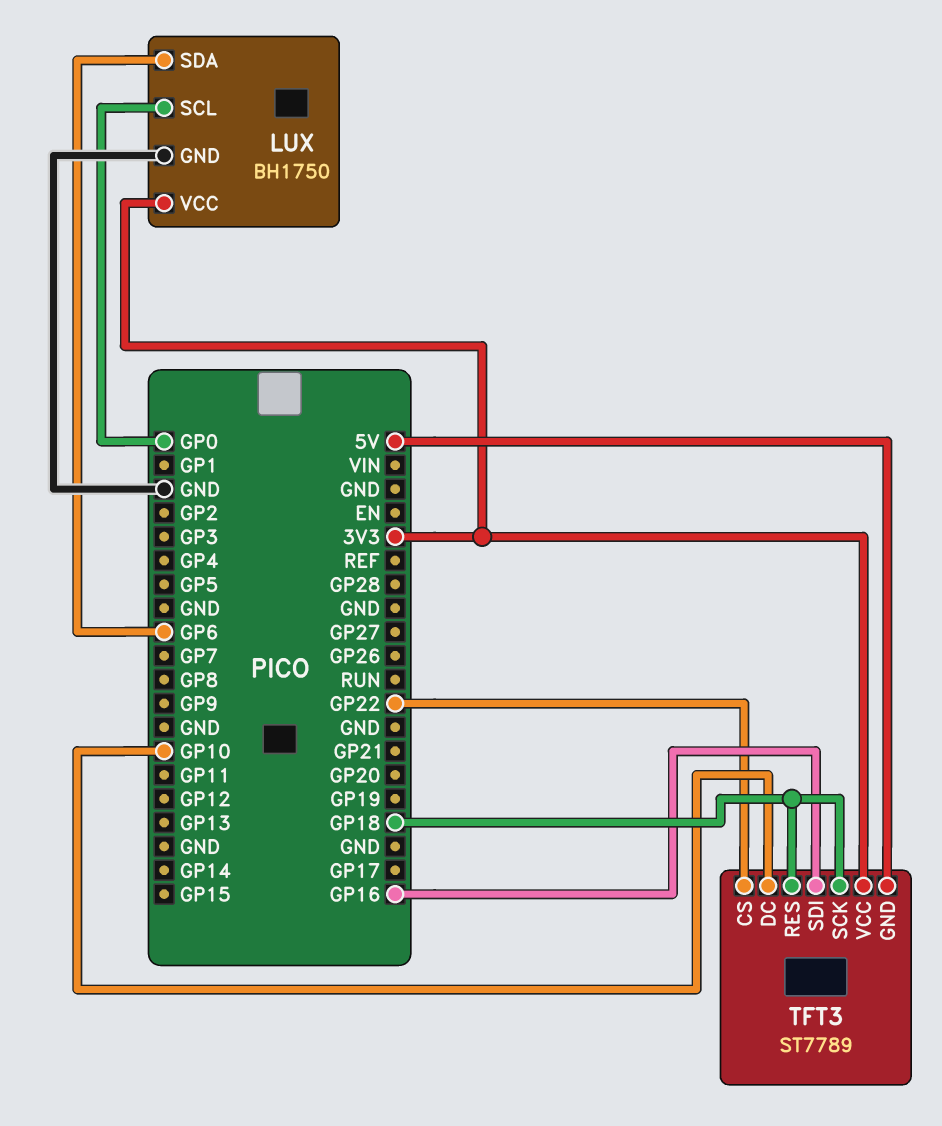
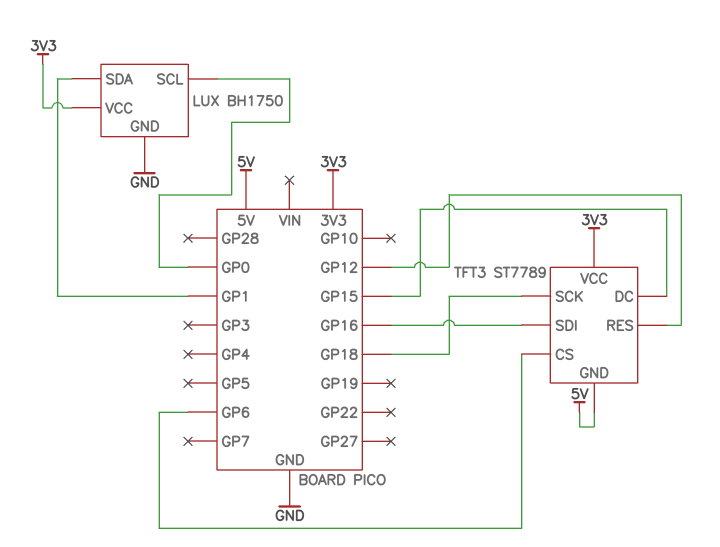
LUX pin SDA: GP6 -> GP1
TFT3 pin CS: GP22 -> GP6
TFT3 pin DC: GP10 -> GP15
TFT3 pin RES: GP18 -> GP12

